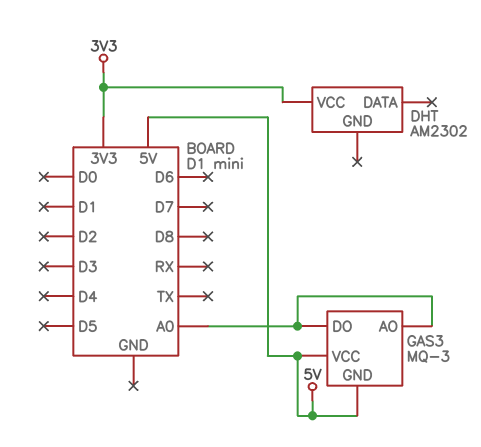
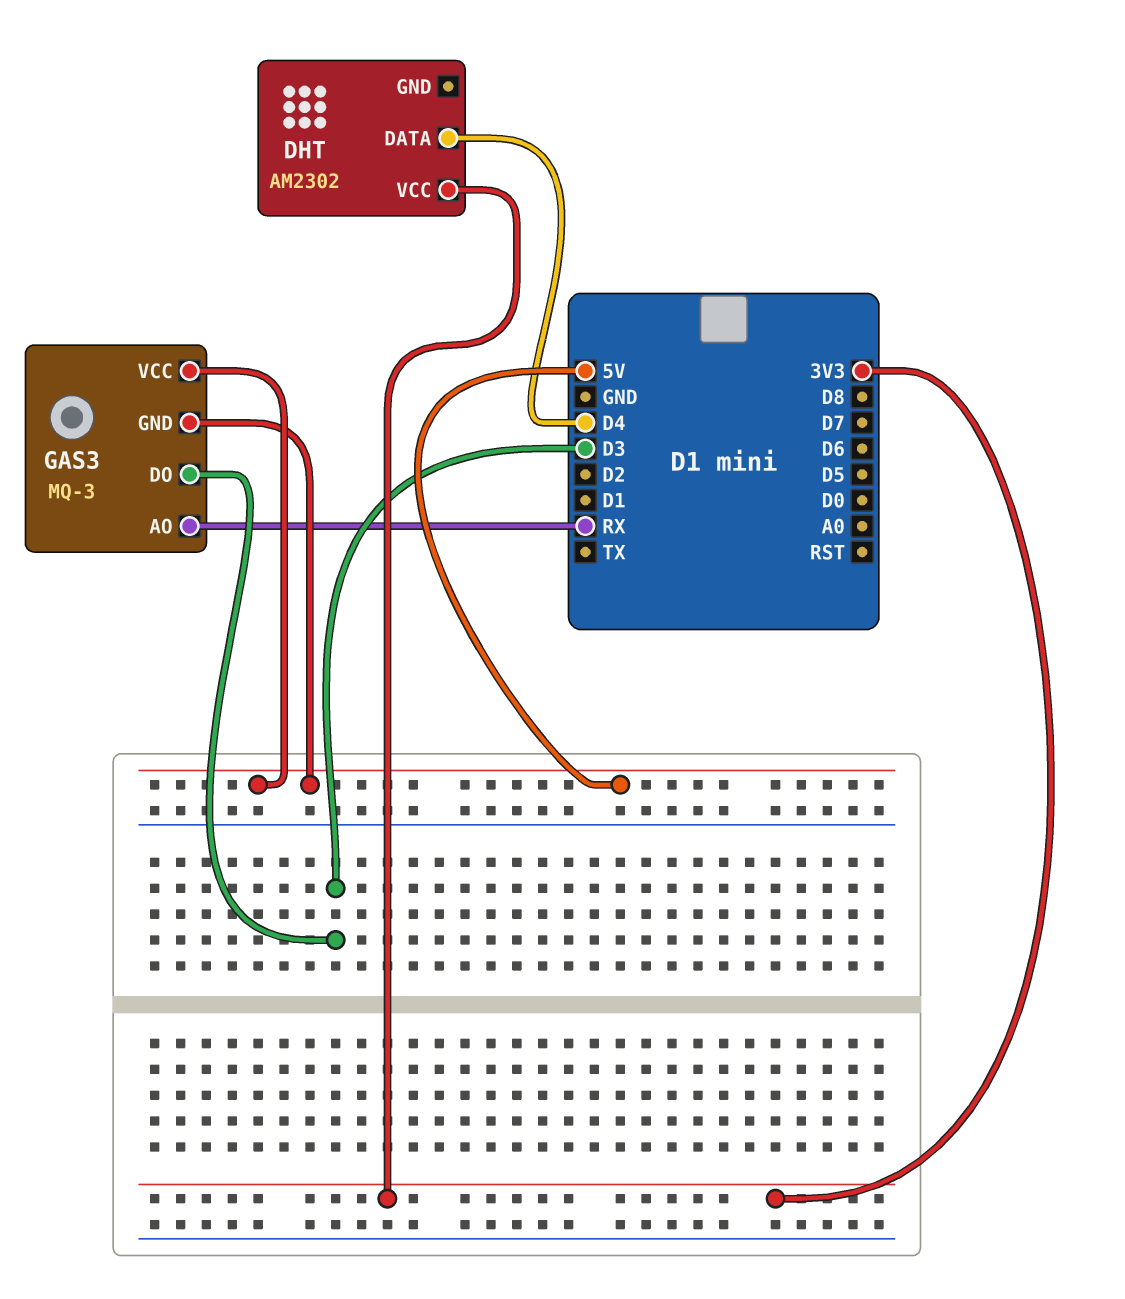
DHT pin DATA: none -> D4
GAS3 pin AO: A0 -> RX
GAS3 pin DO: A0 -> D3

